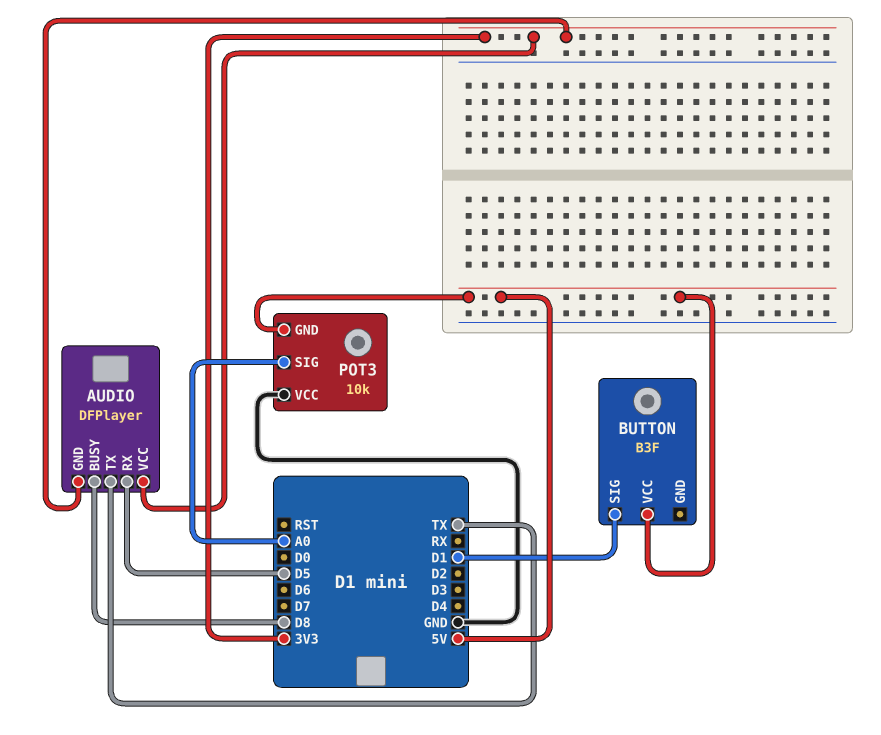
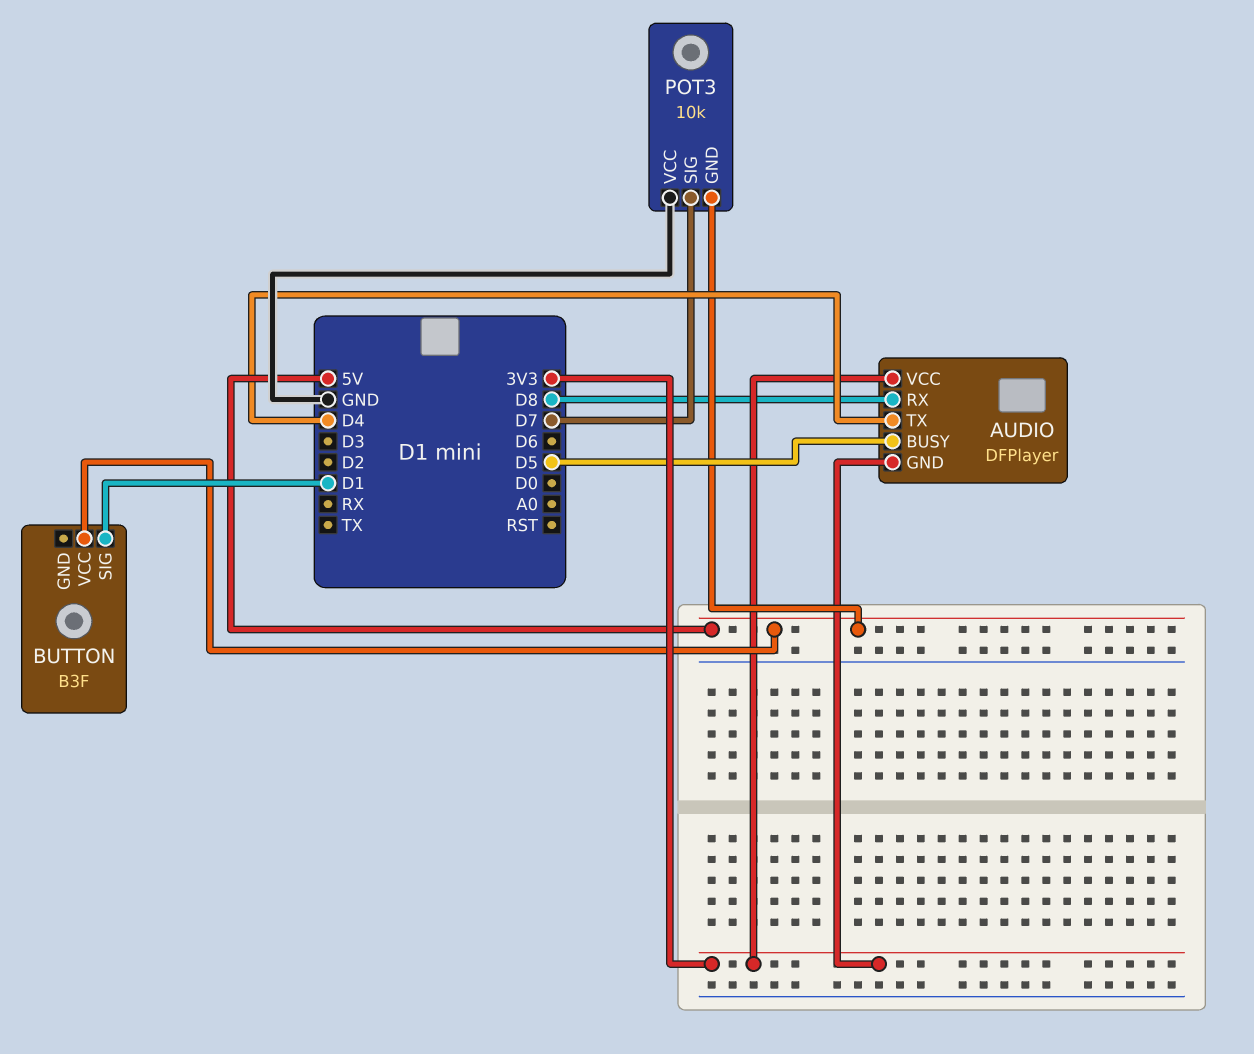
AUDIO pin BUSY: D8 -> D5
AUDIO pin RX: D5 -> D8
AUDIO pin TX: TX -> D4
POT3 pin SIG: A0 -> D7

